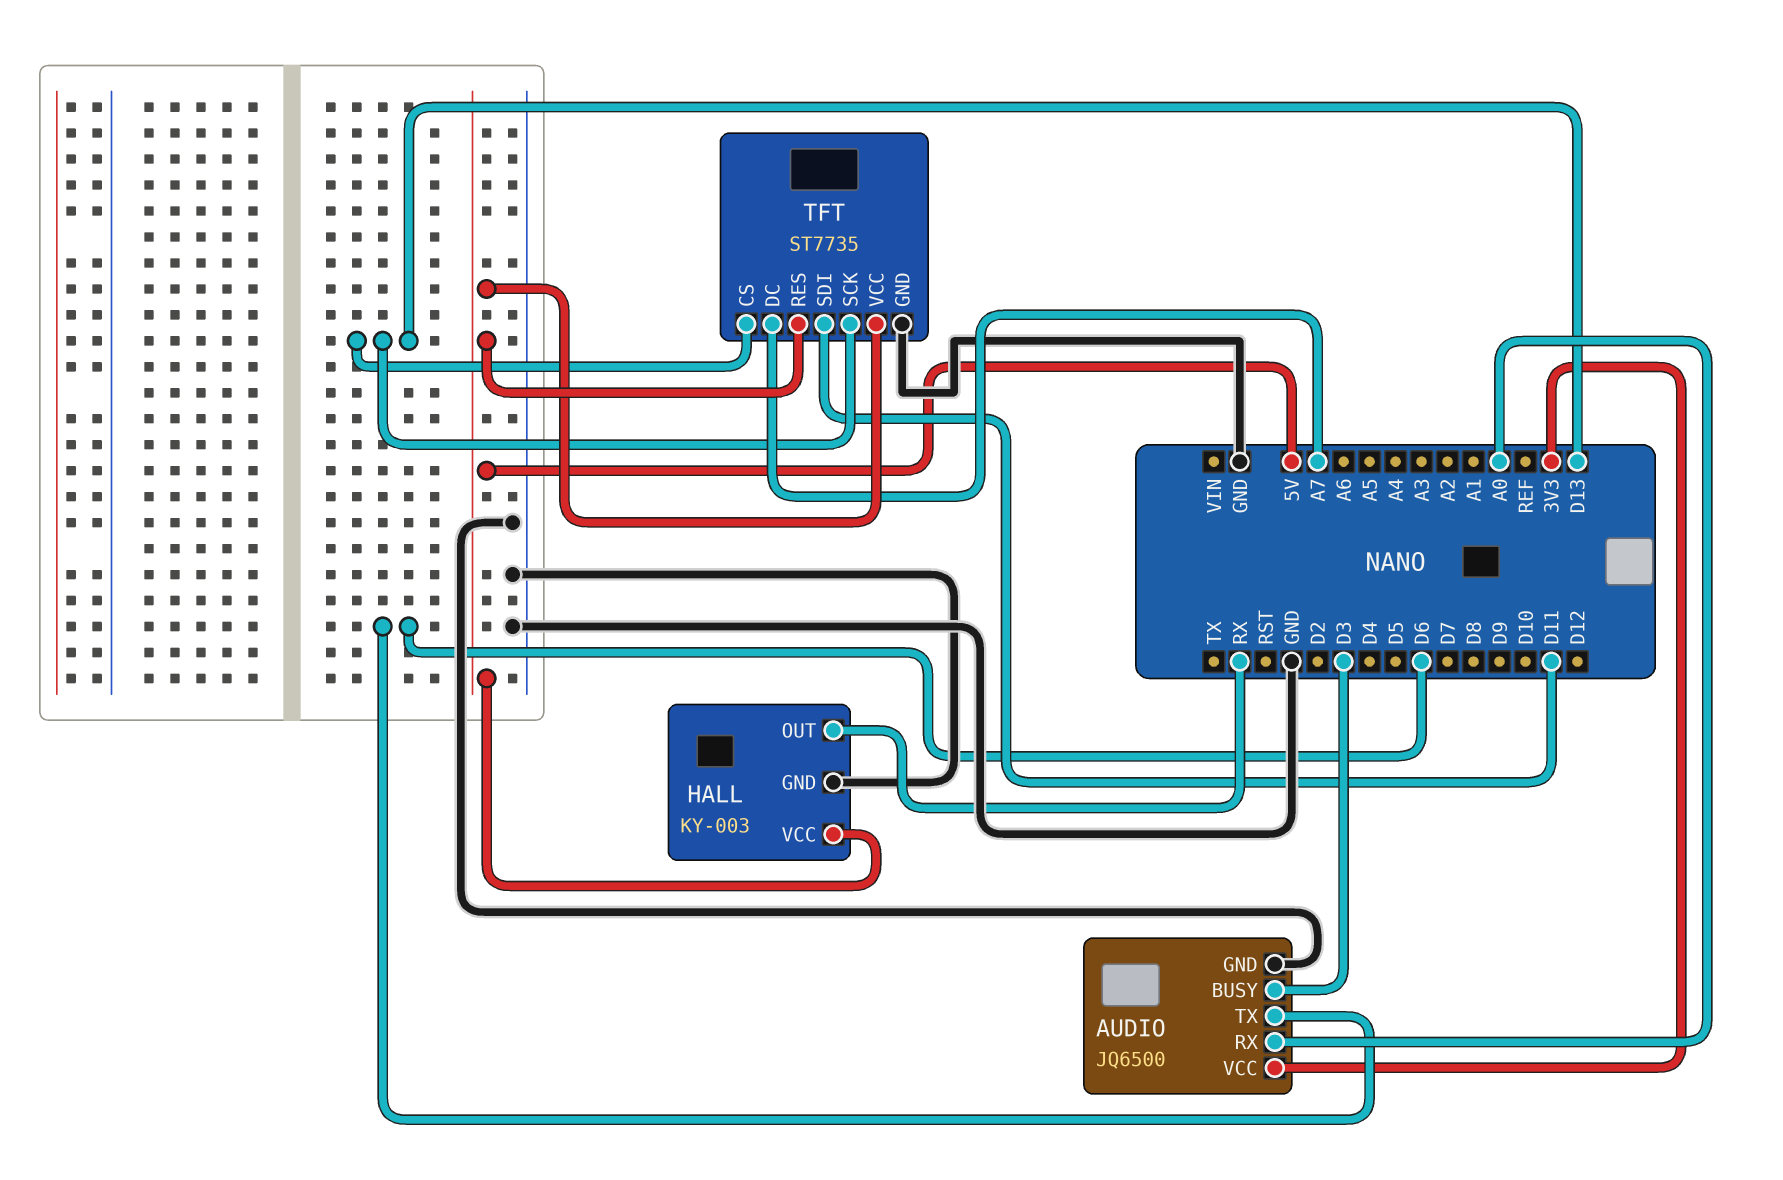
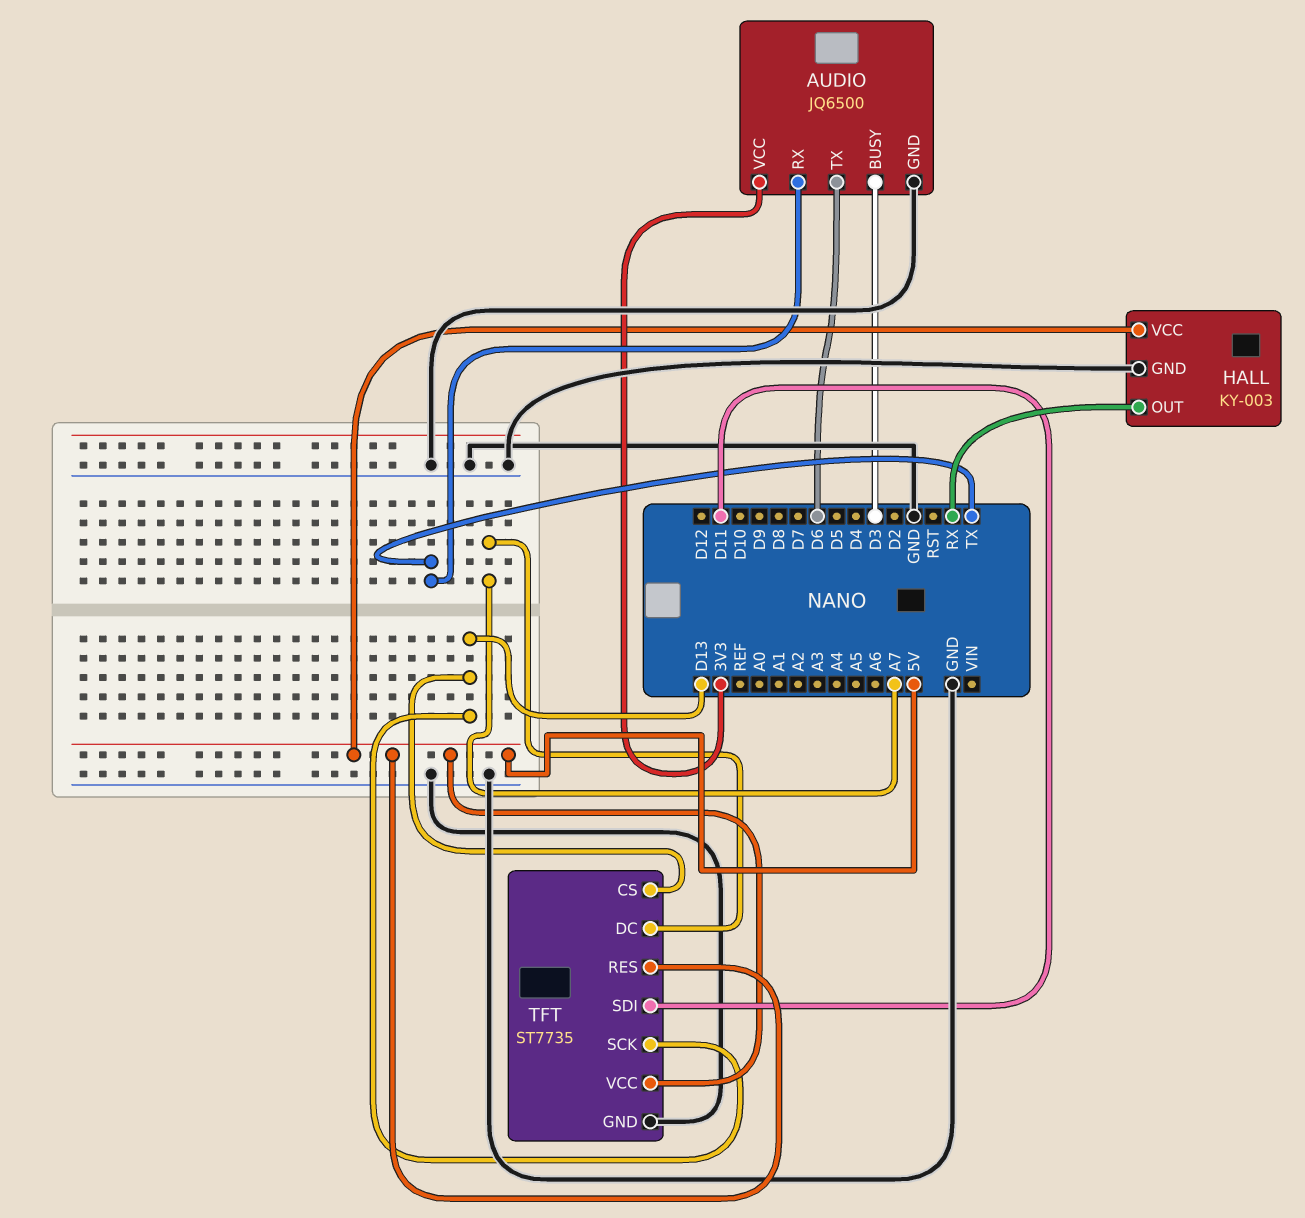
AUDIO pin RX: A0 -> TX

